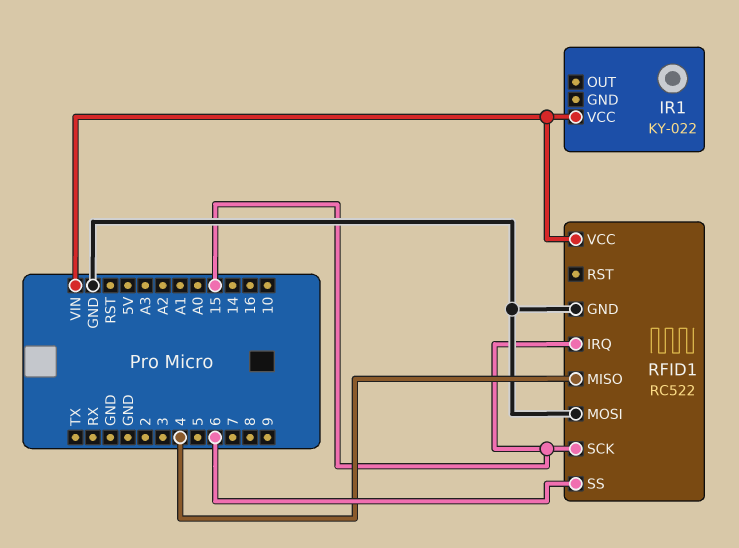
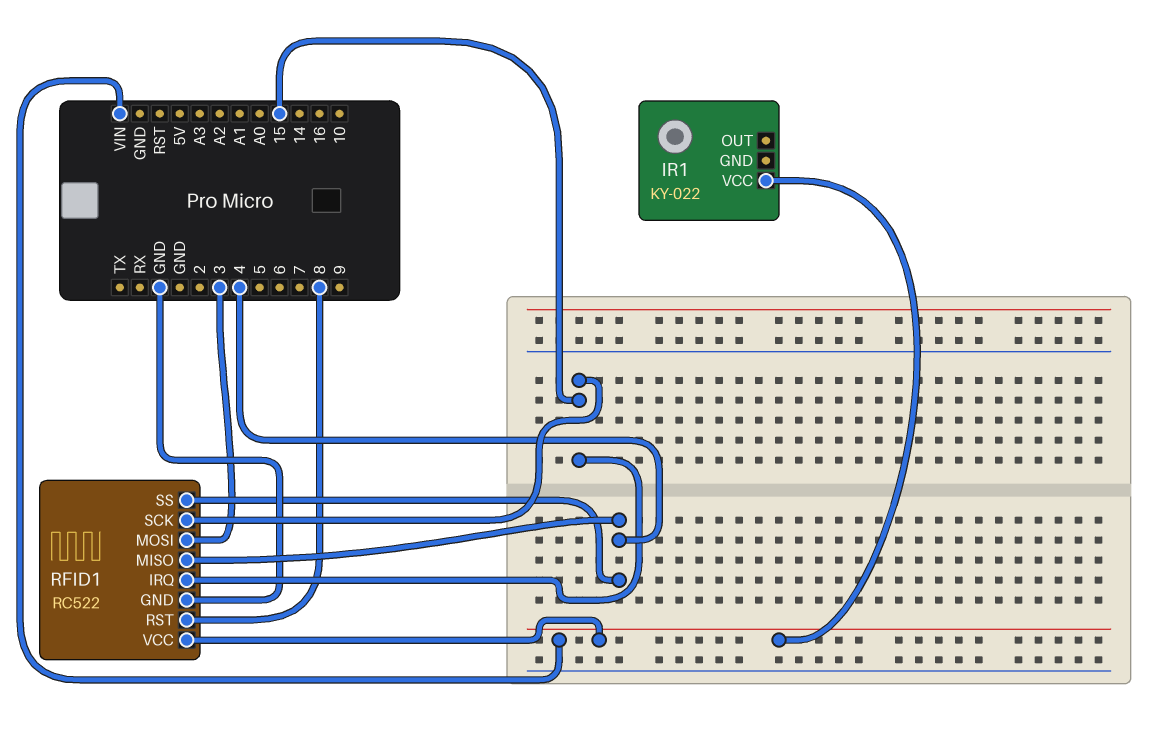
RFID1 pin MOSI: GND -> 3
RFID1 pin RST: none -> 8
RFID1 pin SS: 6 -> 4

